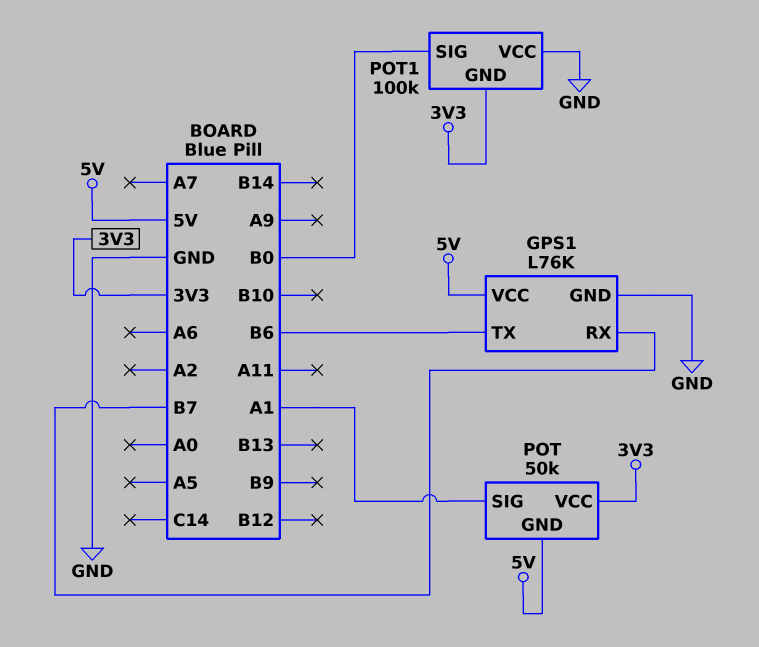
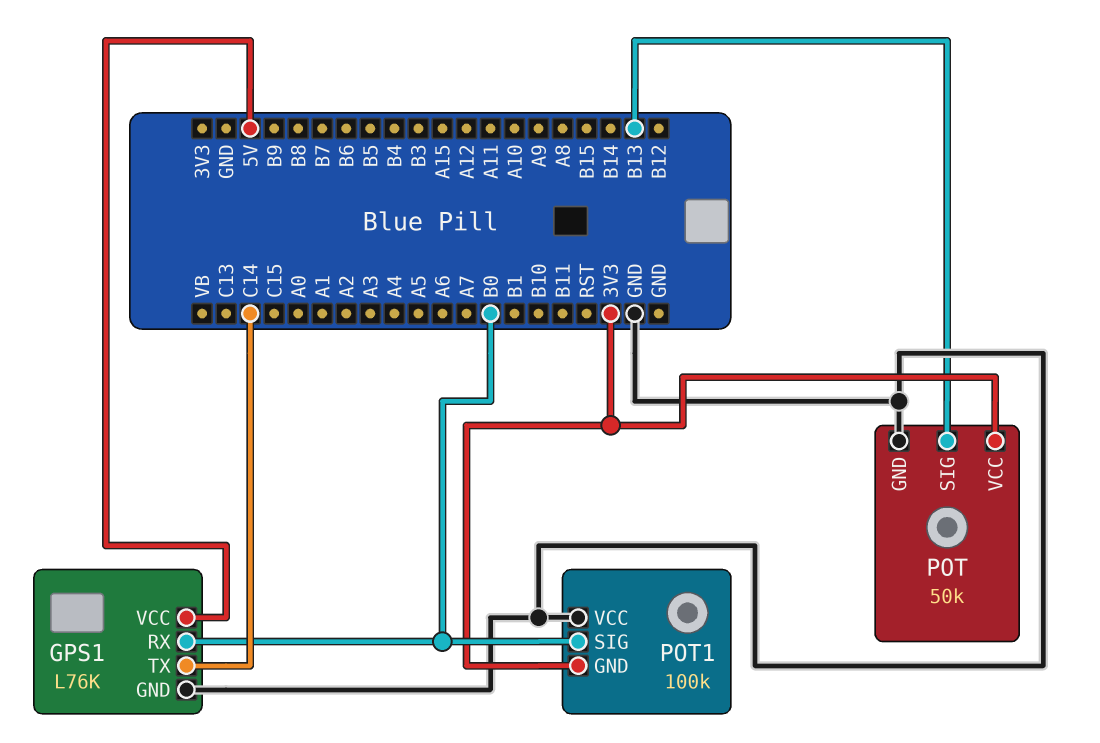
GPS1 pin RX: B7 -> B0
GPS1 pin TX: B6 -> C14
POT pin GND: 5V -> GND
POT pin SIG: A1 -> B13

